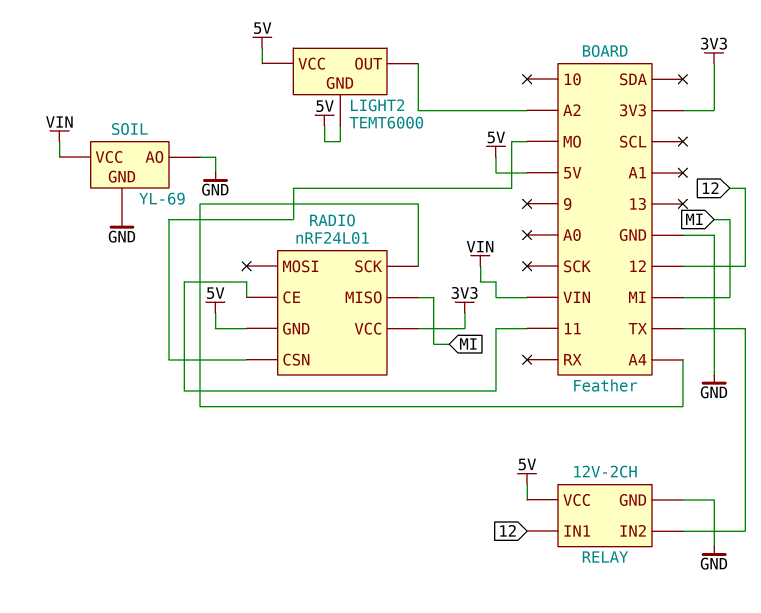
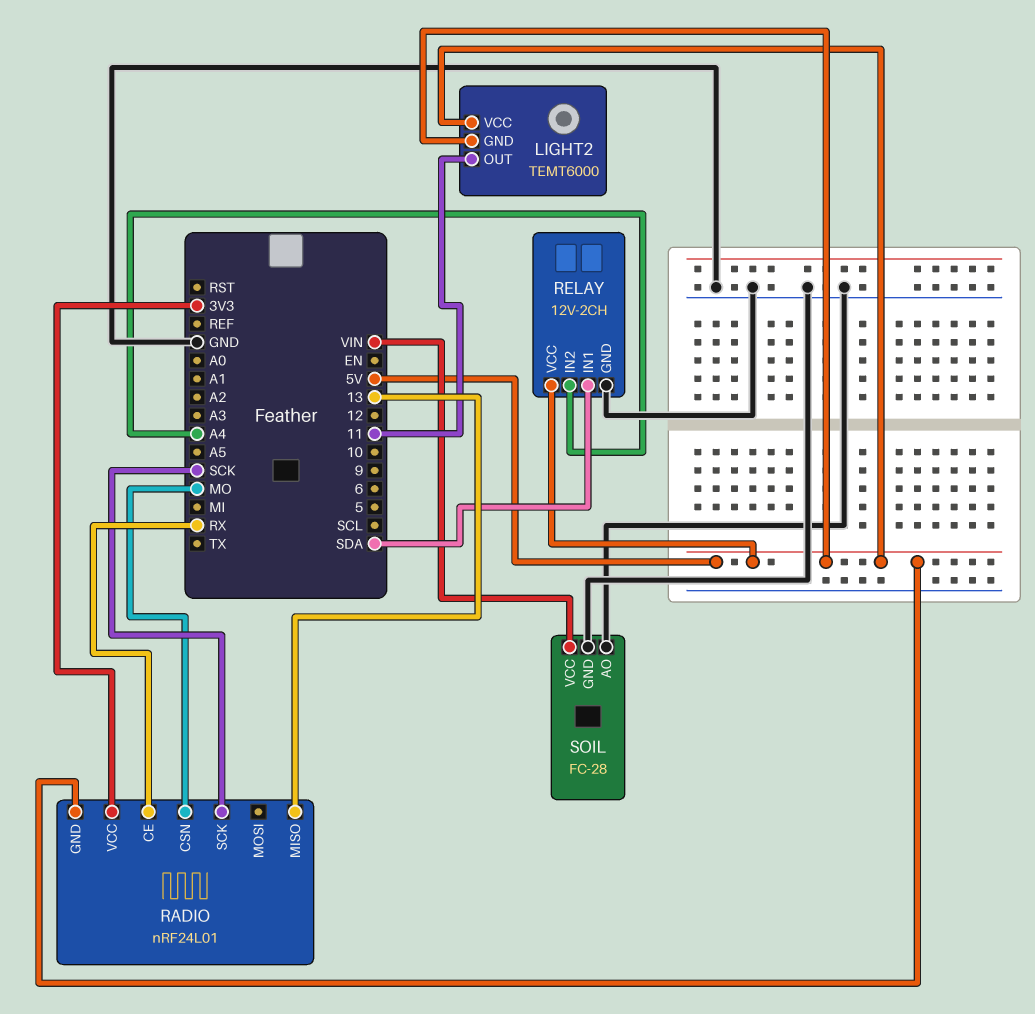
LIGHT2 pin OUT: A2 -> 11
RADIO pin CE: 11 -> RX
RADIO pin MISO: MI -> 13
RADIO pin SCK: A4 -> SCK
RELAY pin IN1: 12 -> SDA
RELAY pin IN2: TX -> A4
SOIL: YL-69 -> FC-28

